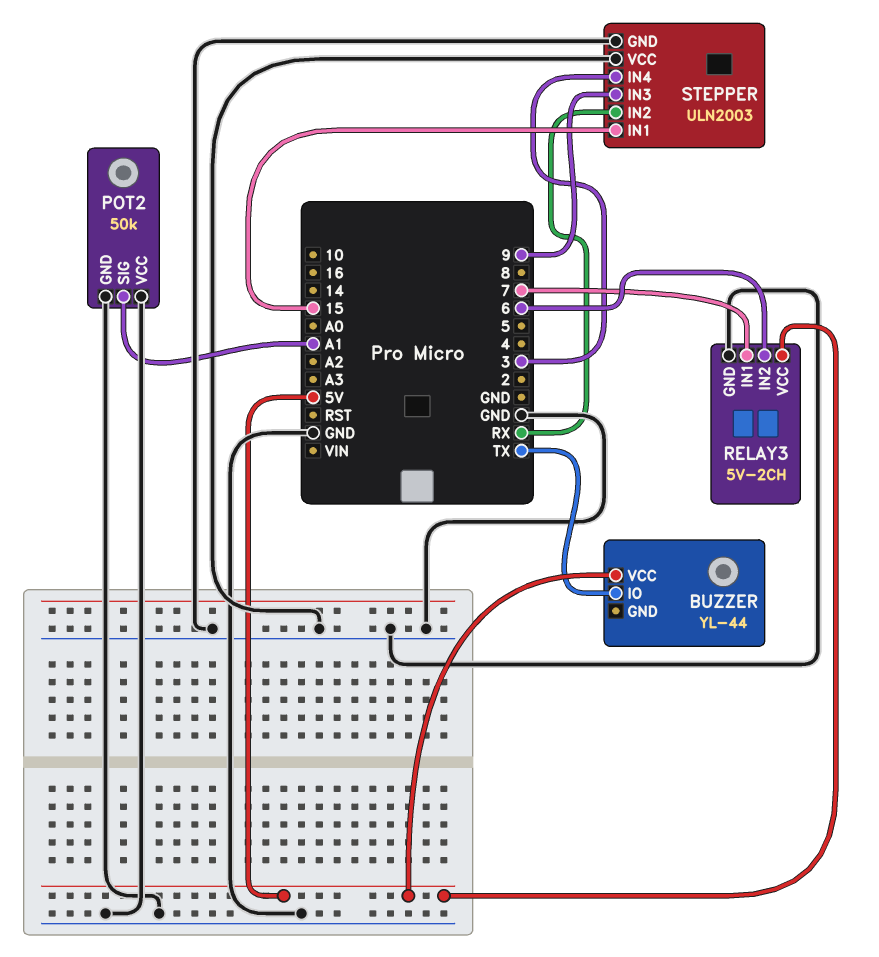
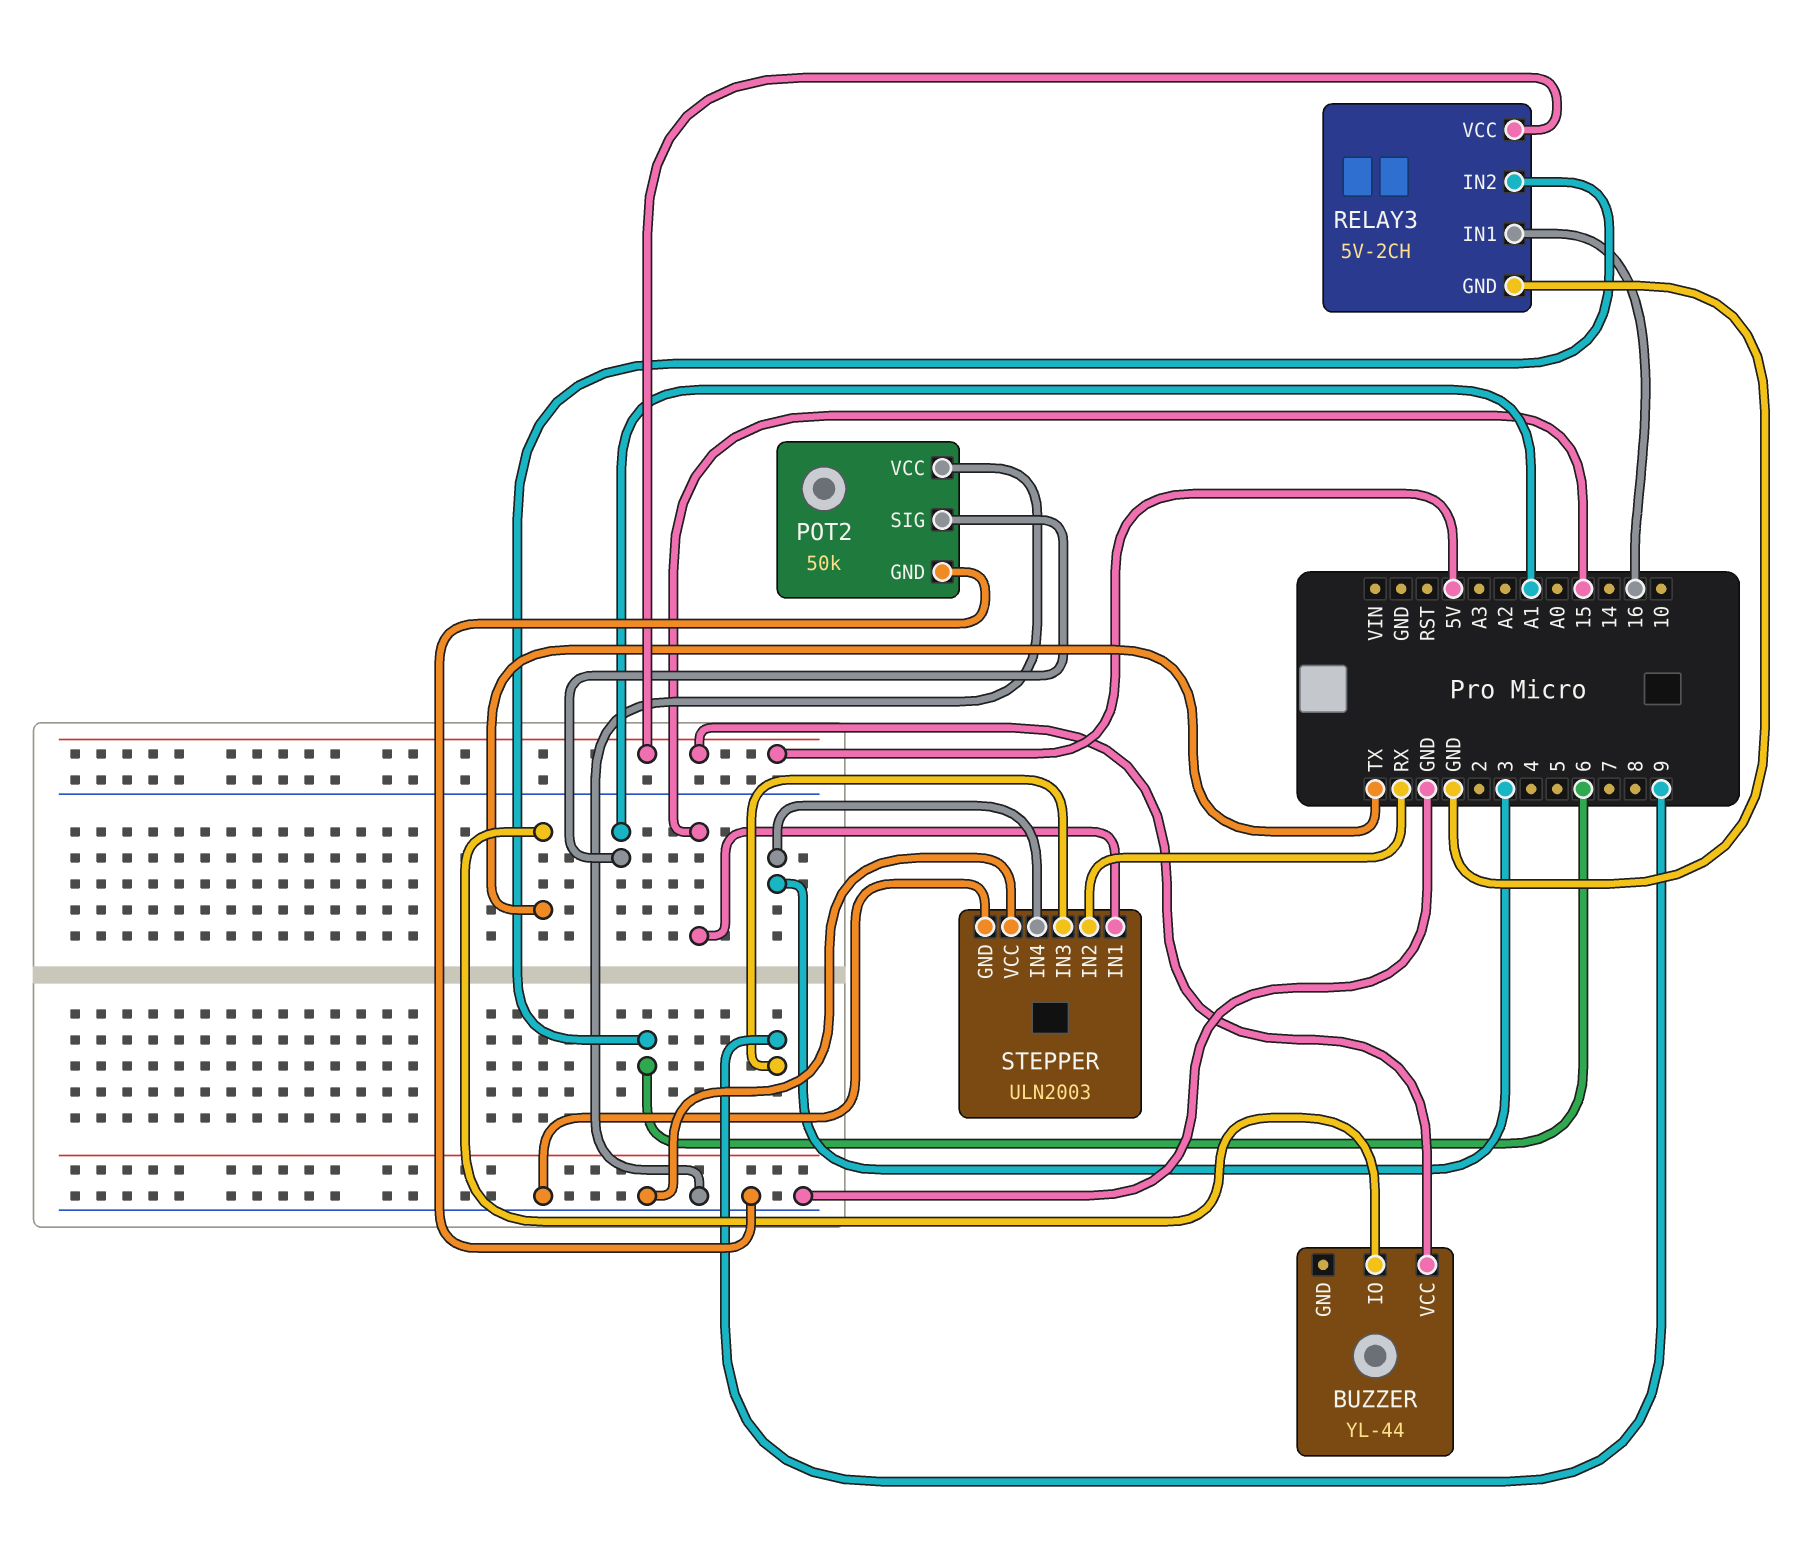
RELAY3 pin IN1: 7 -> 16

